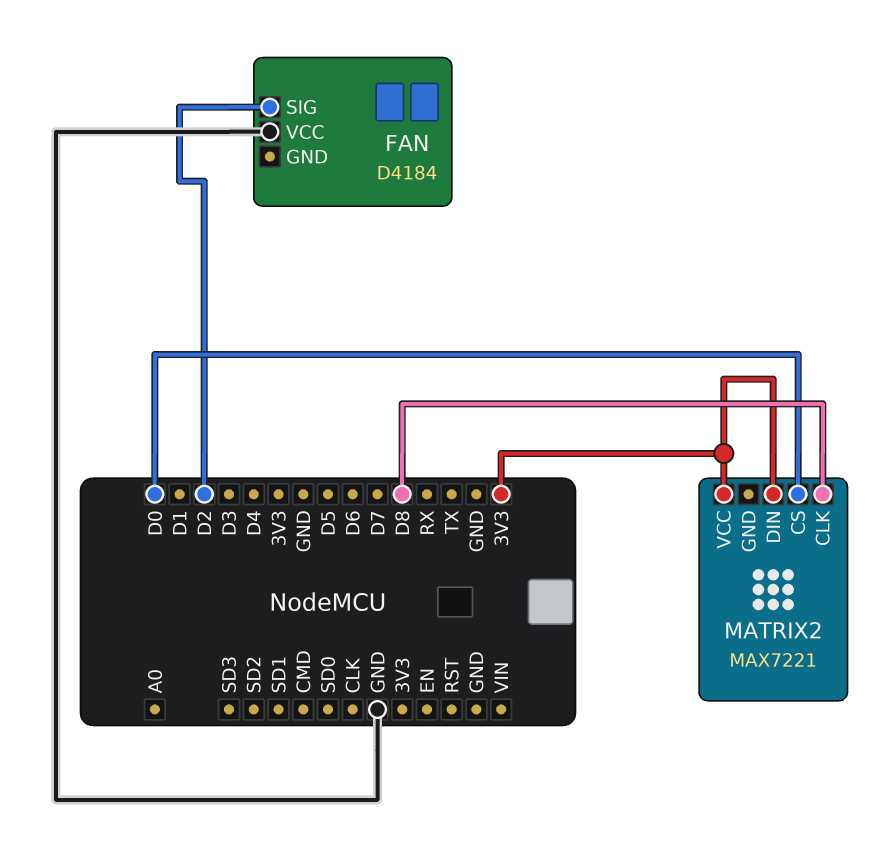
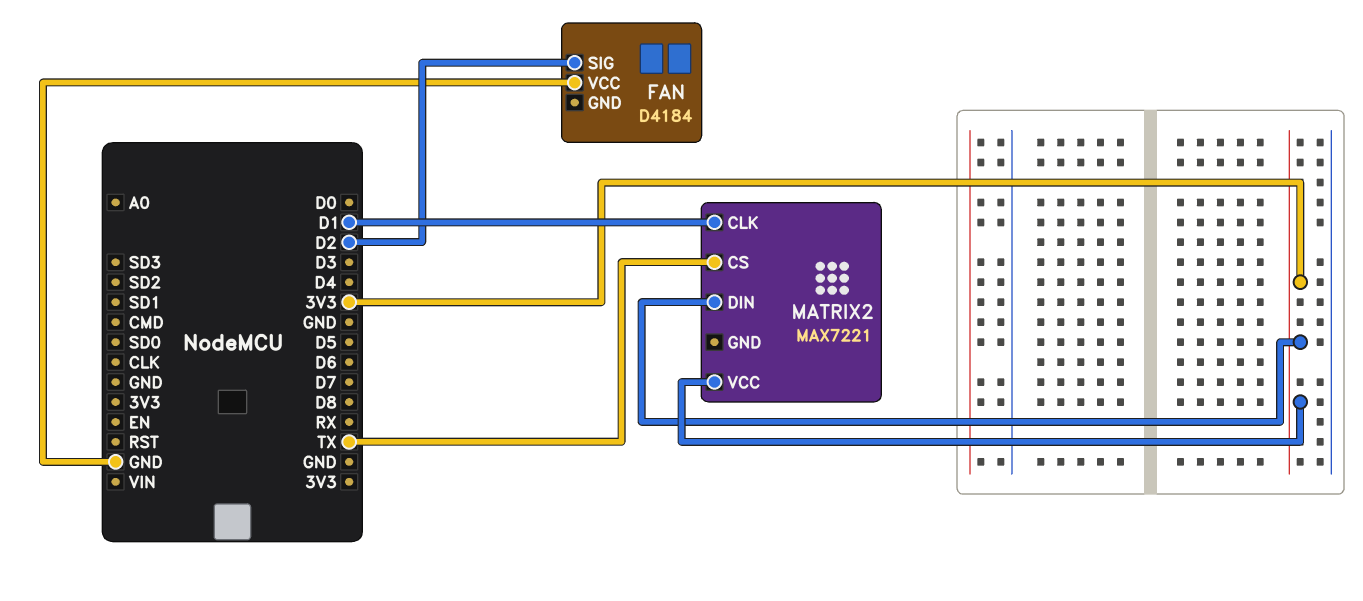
MATRIX2 pin CLK: D8 -> D1
MATRIX2 pin CS: D0 -> TX

